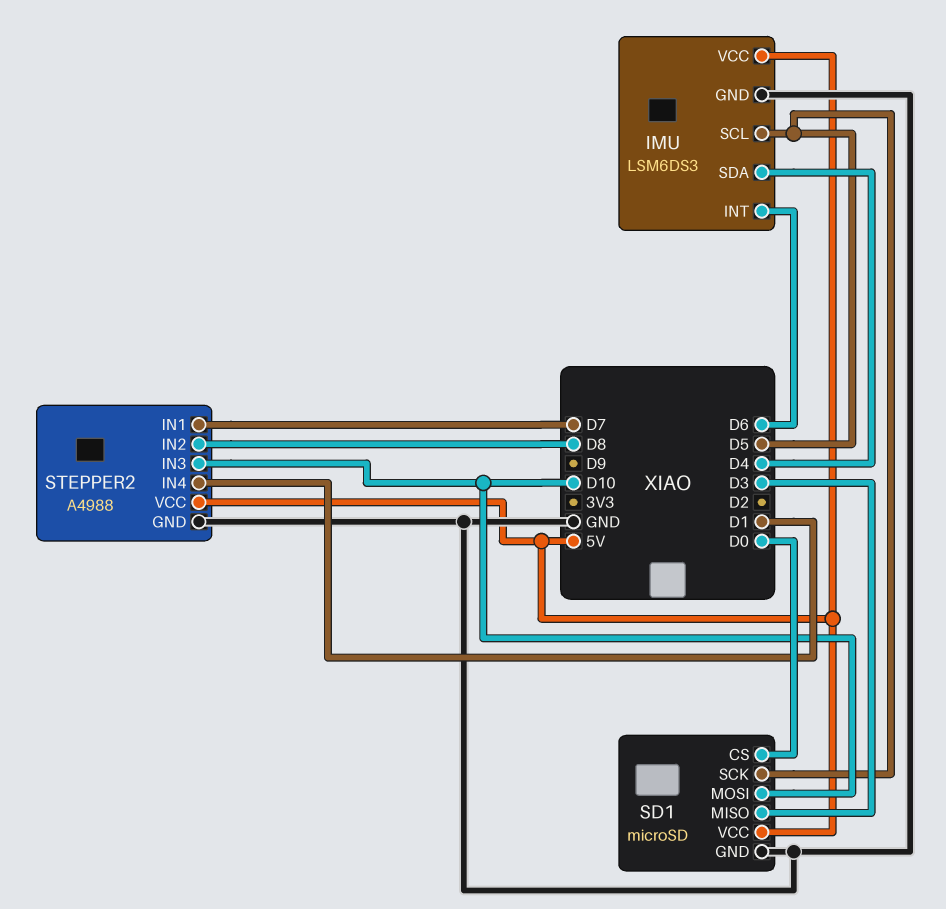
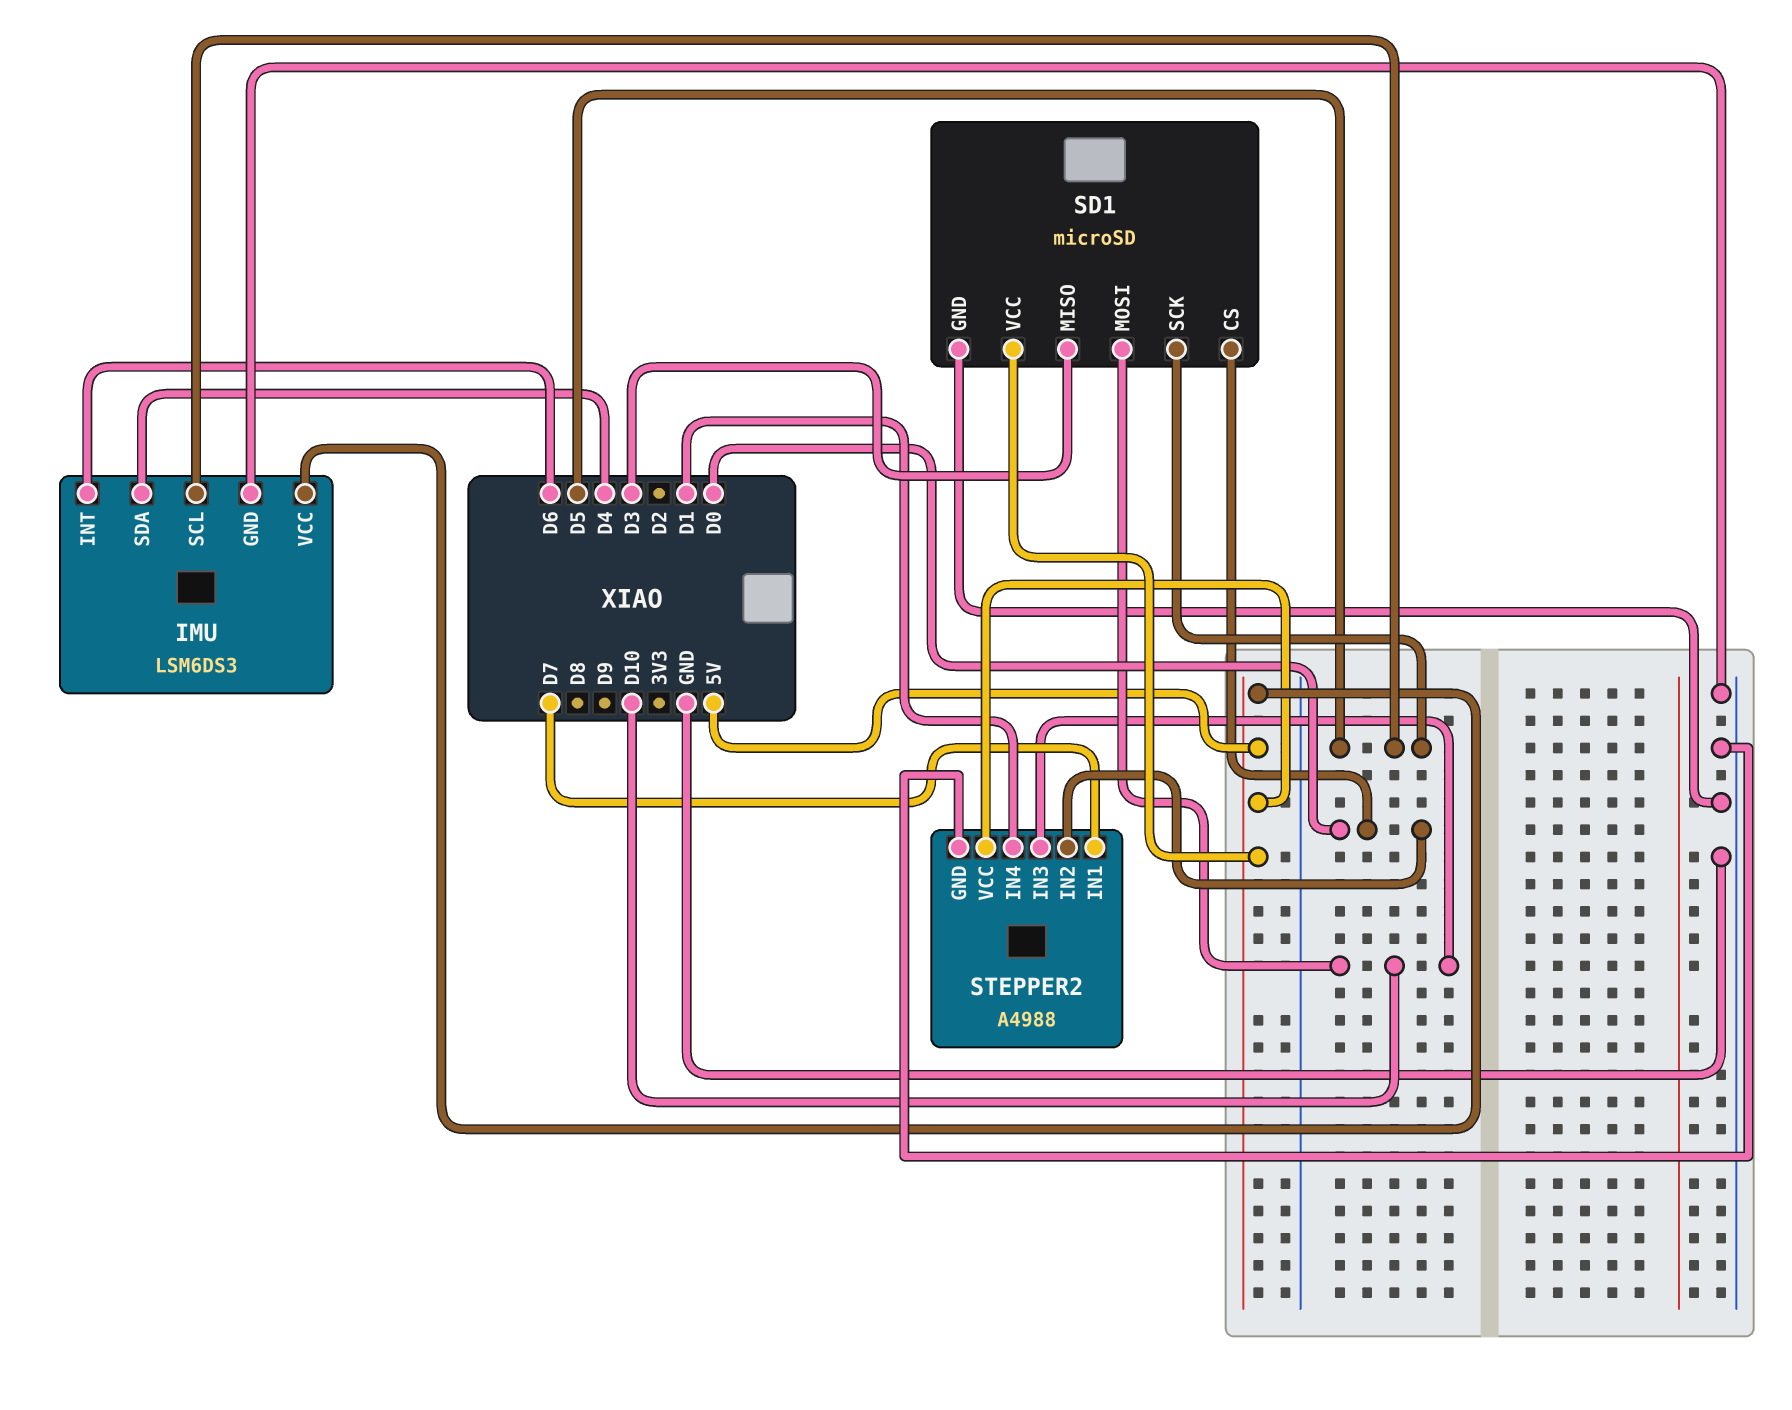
STEPPER2 pin IN2: D8 -> D0

